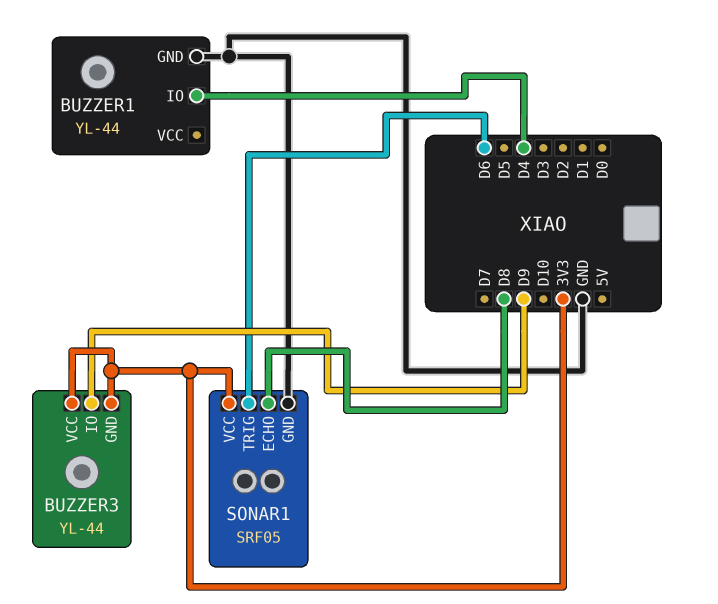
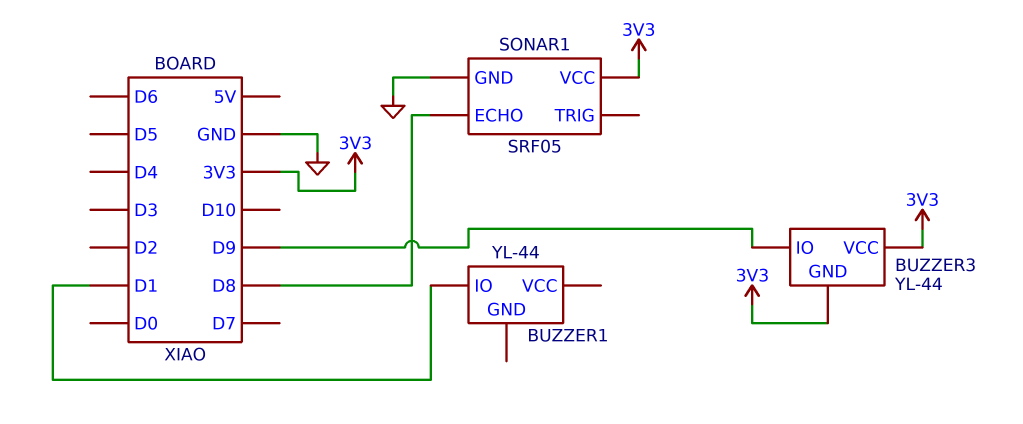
BUZZER1 pin GND: GND -> none
BUZZER1 pin IO: D4 -> D1
SONAR1 pin TRIG: D6 -> none

